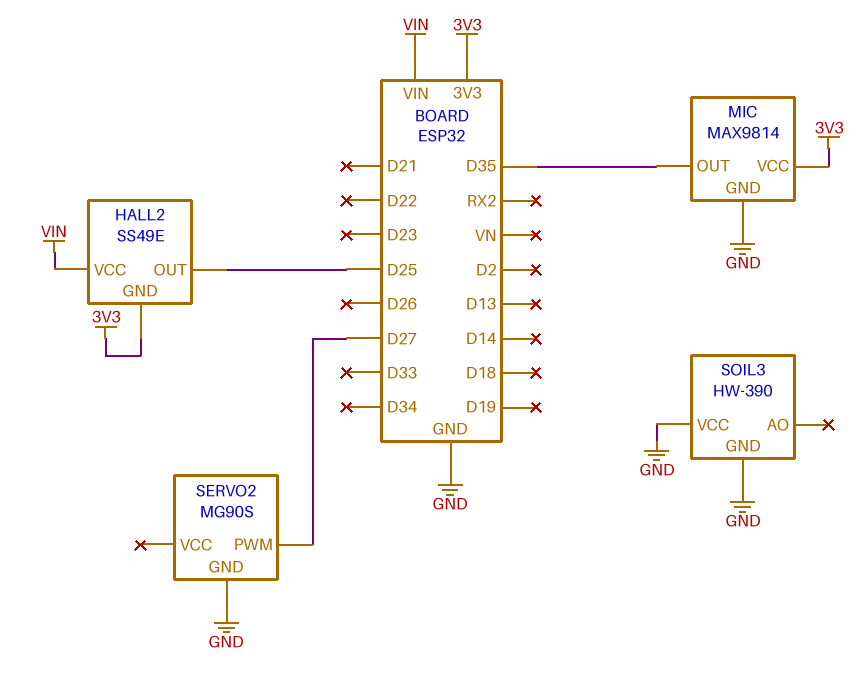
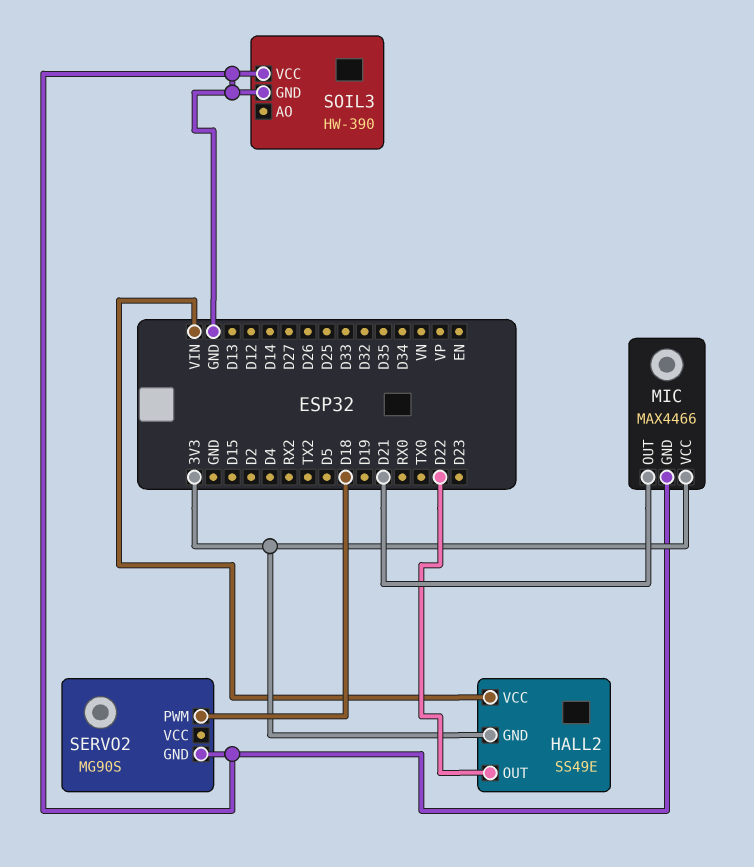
HALL2 pin OUT: D25 -> D22
MIC: MAX9814 -> MAX4466
MIC pin OUT: D35 -> D21
SERVO2 pin PWM: D27 -> D18

